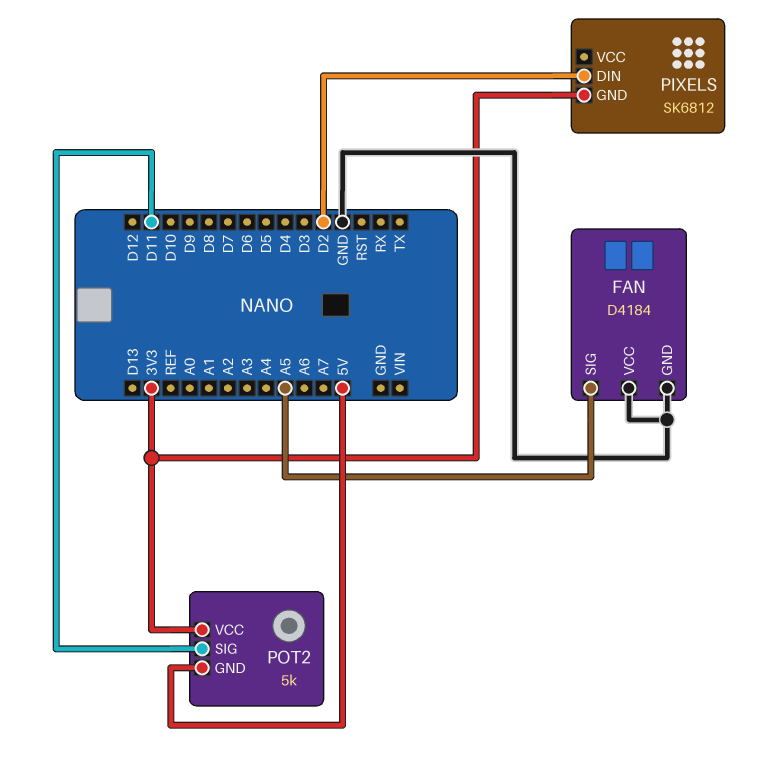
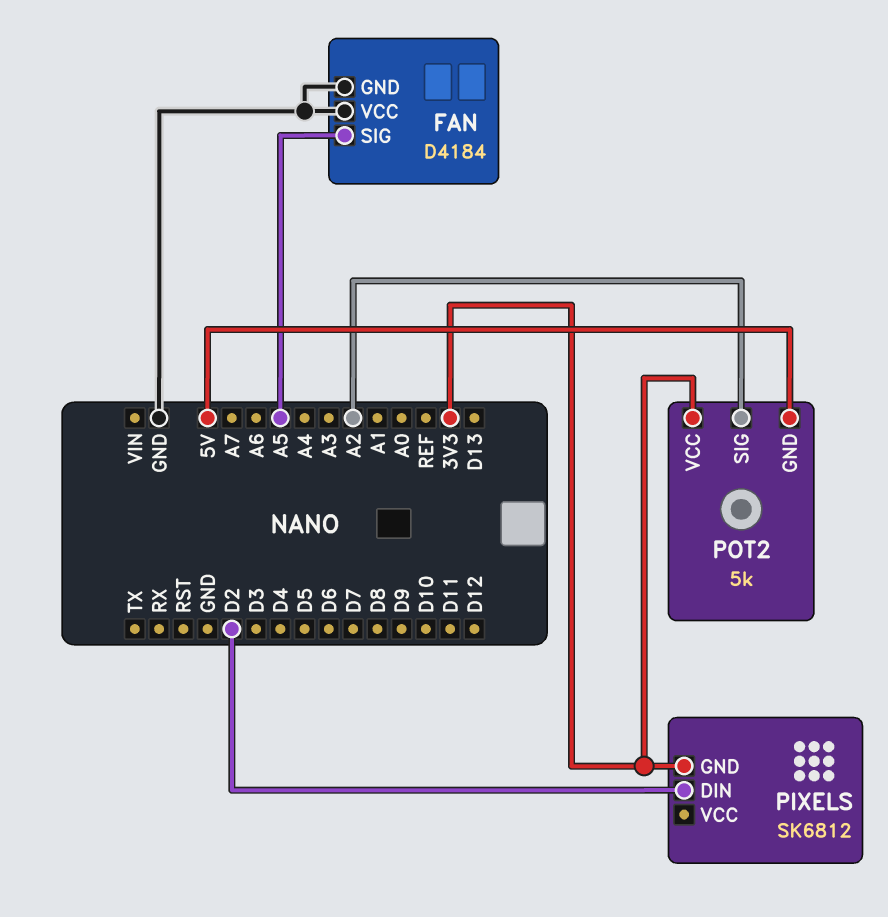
POT2 pin SIG: D11 -> A2

